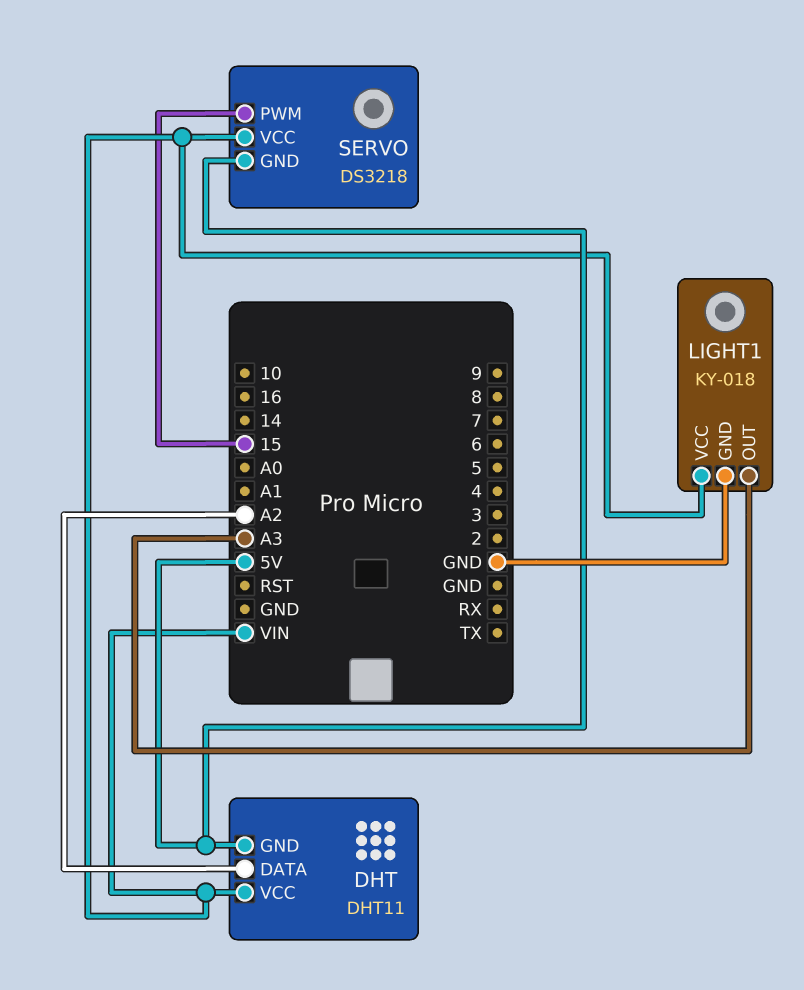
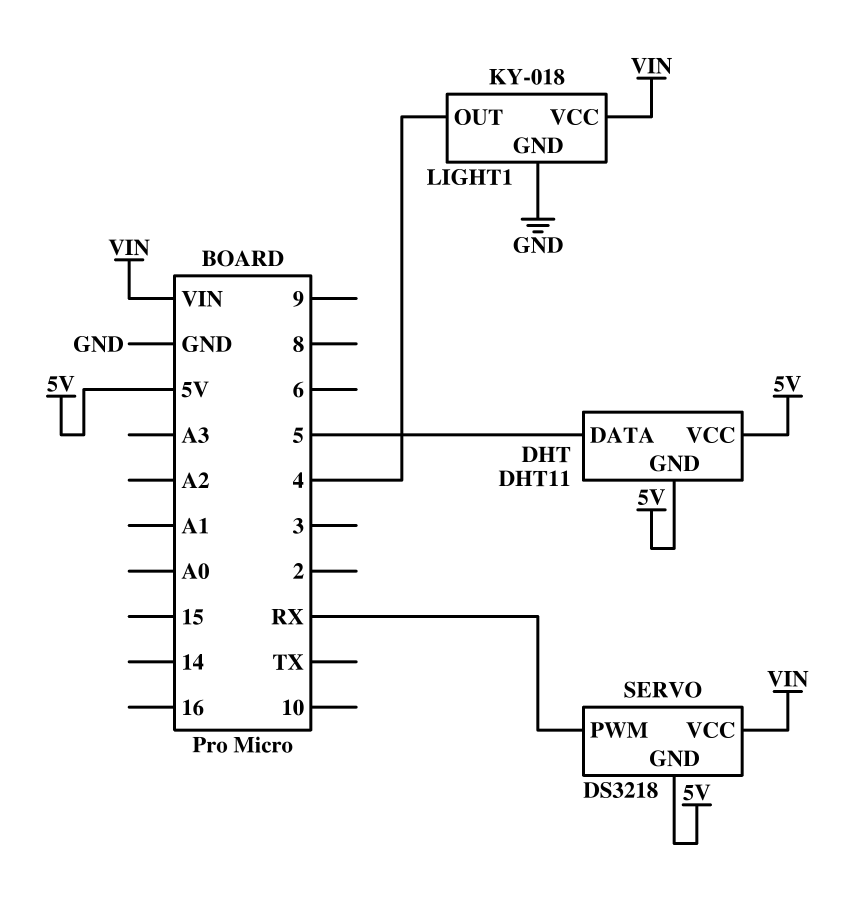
DHT pin DATA: A2 -> 5
DHT pin VCC: VIN -> 5V
LIGHT1 pin OUT: A3 -> 4
SERVO pin PWM: 15 -> RX

